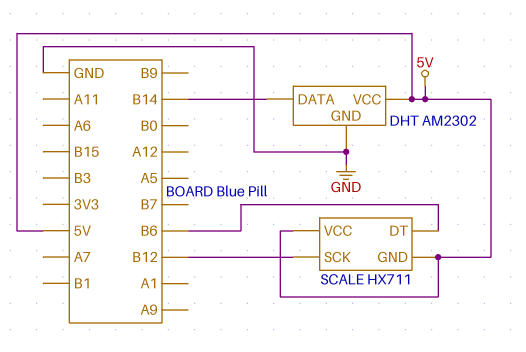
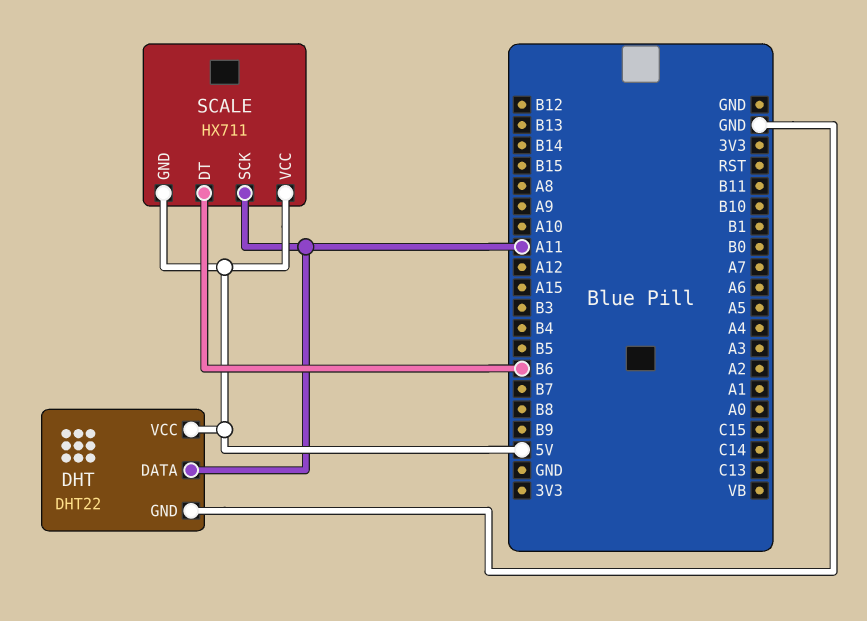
DHT: AM2302 -> DHT22
DHT pin DATA: B14 -> A11
SCALE pin SCK: B12 -> A11

